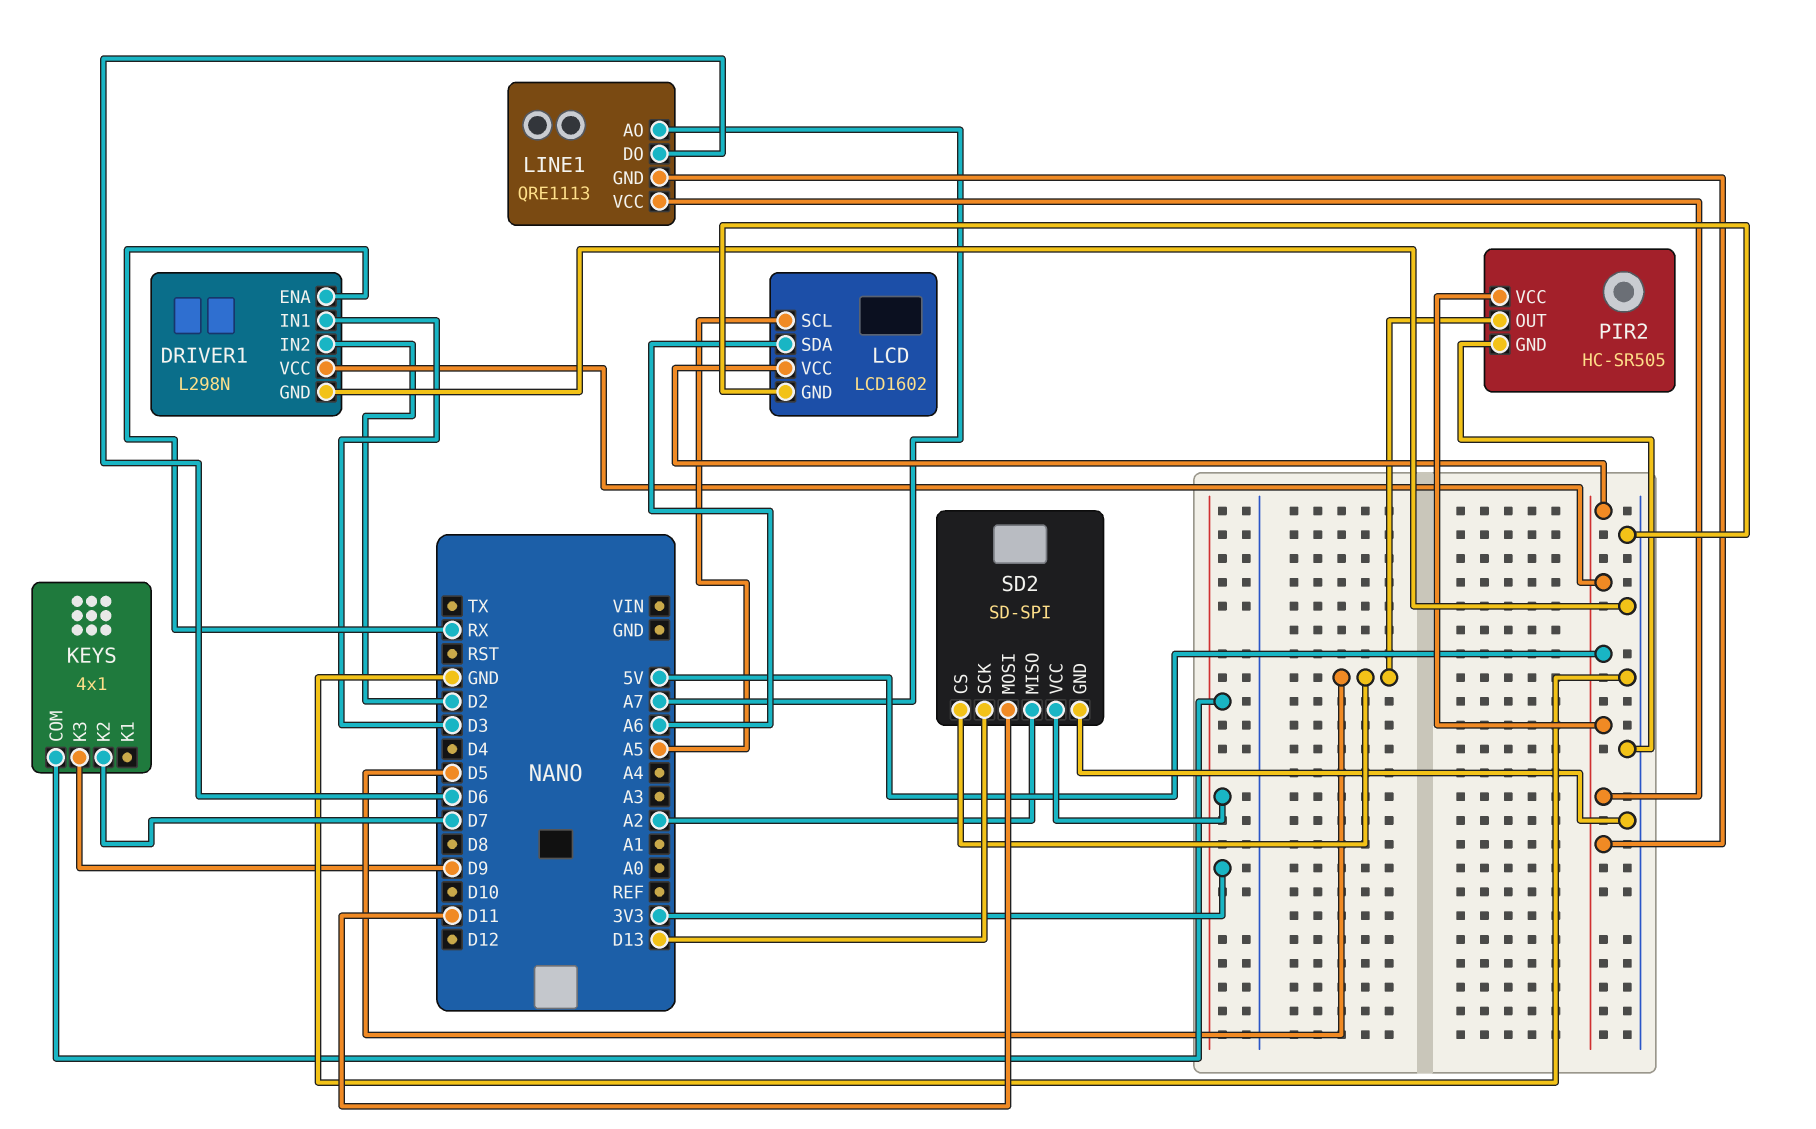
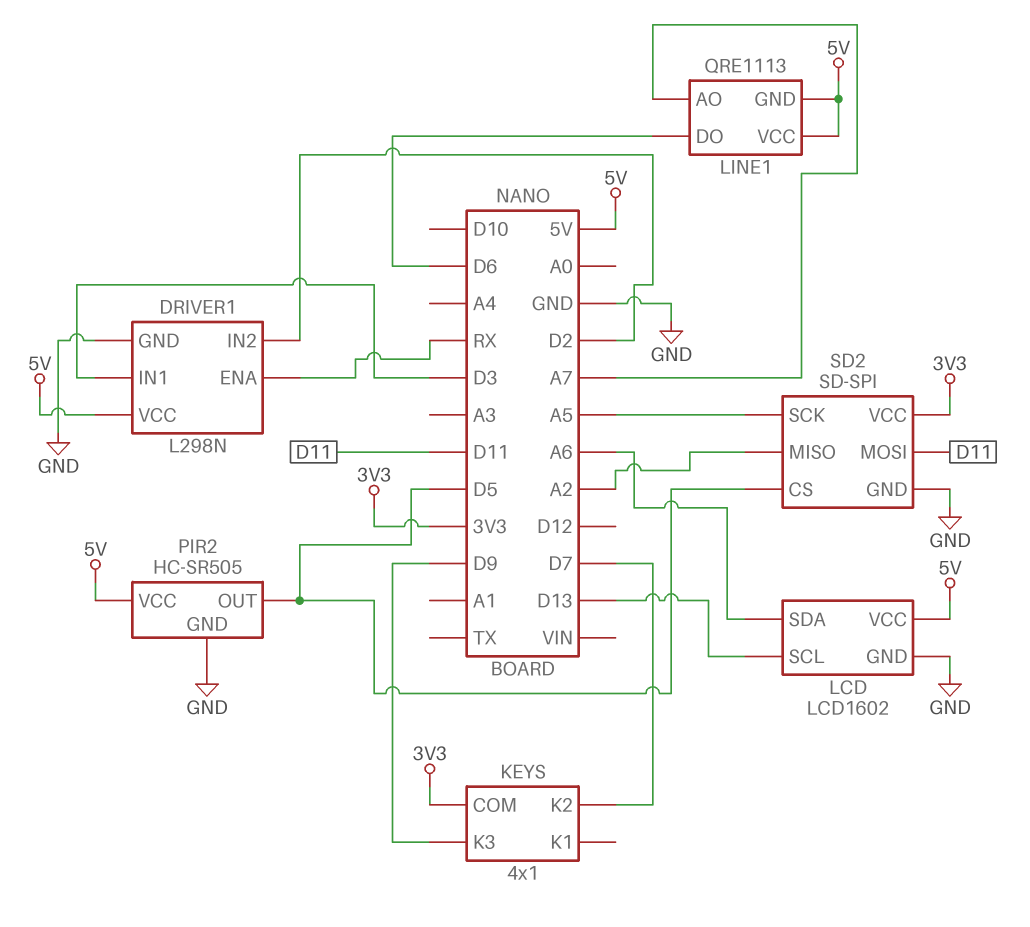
LCD pin SCL: A5 -> D13
SD2 pin SCK: D13 -> A5

